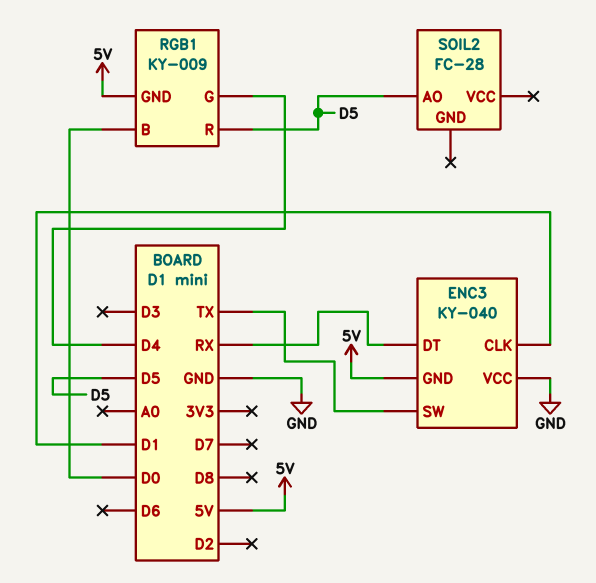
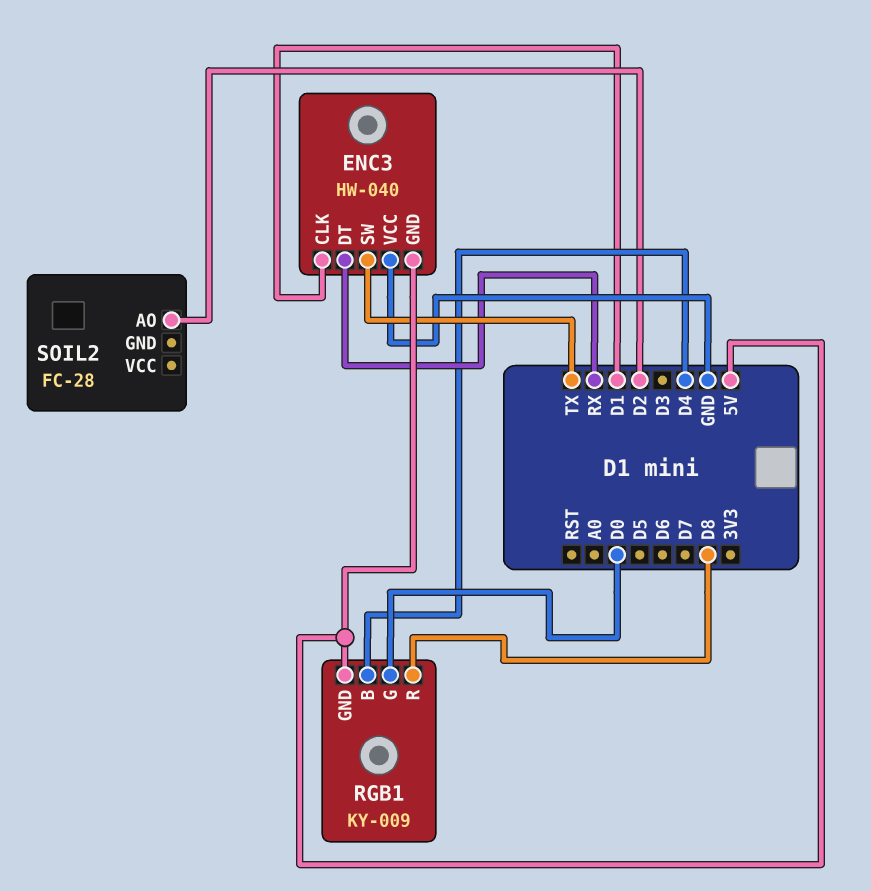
ENC3: KY-040 -> HW-040
RGB1 pin B: D0 -> D4
RGB1 pin G: D4 -> D0
RGB1 pin R: D5 -> D8
SOIL2 pin AO: D5 -> D2

